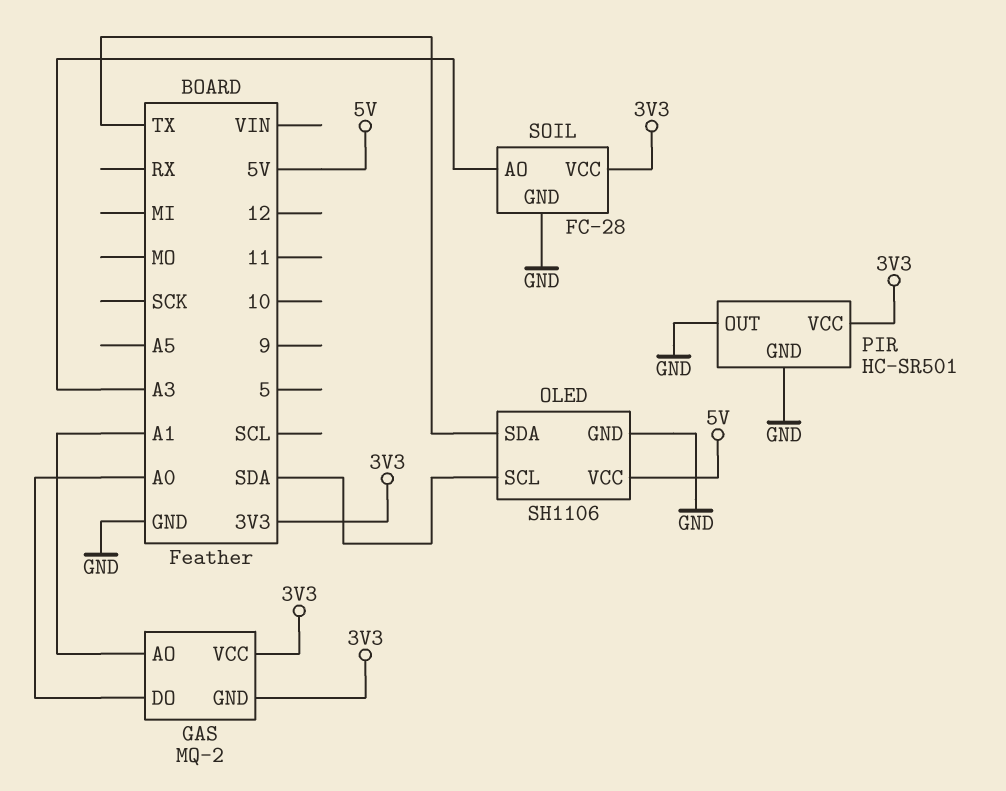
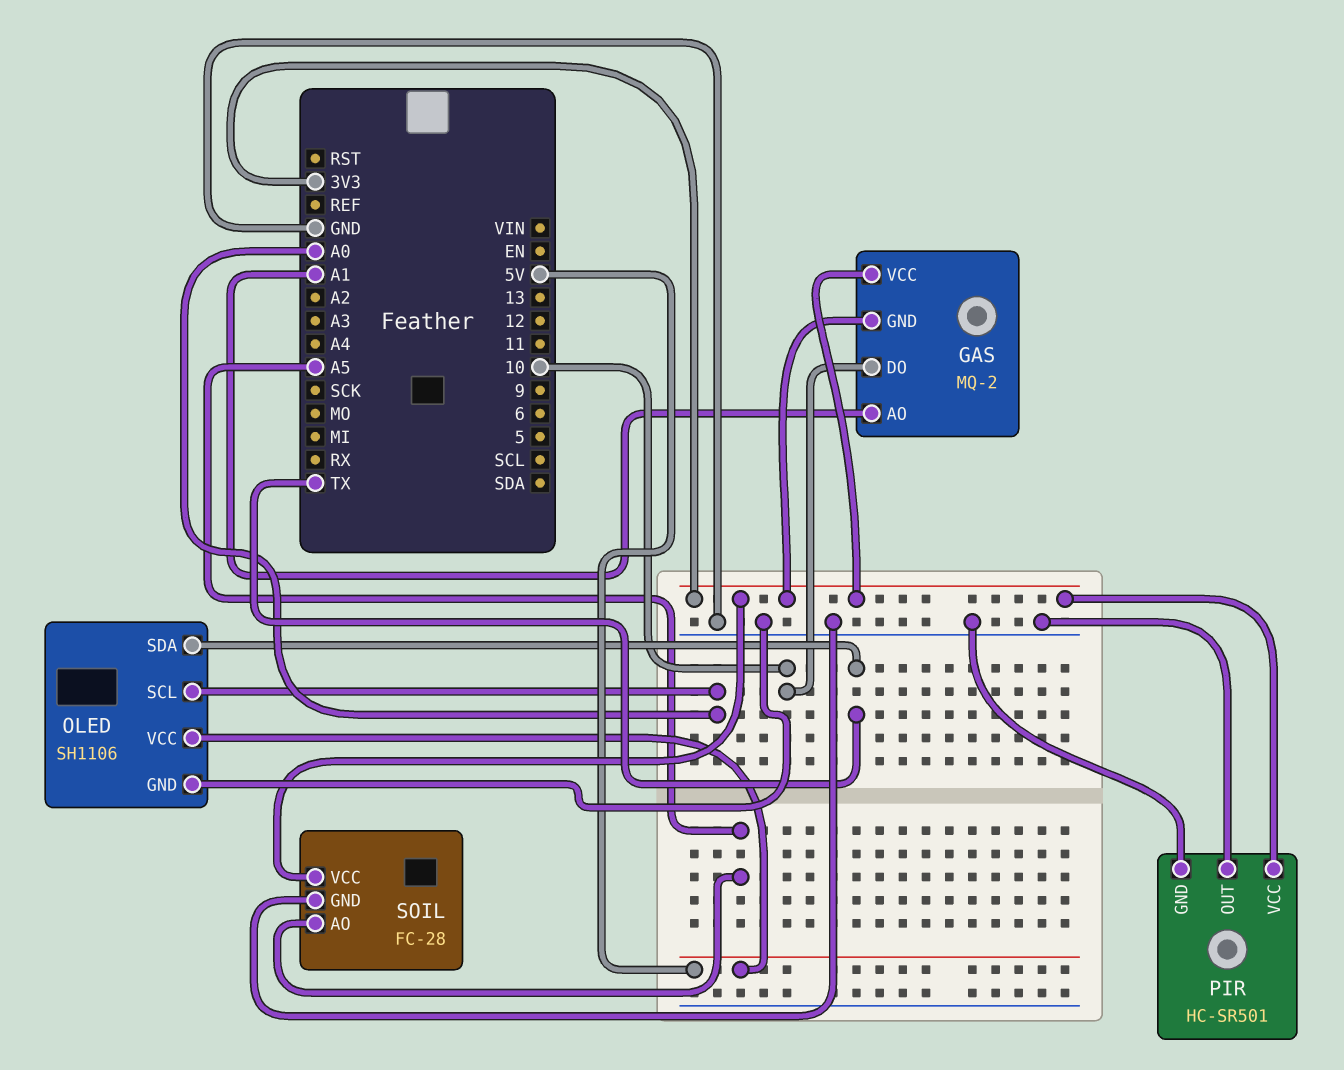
GAS pin DO: A0 -> 10
OLED pin SCL: SDA -> A0
SOIL pin AO: A3 -> A5

